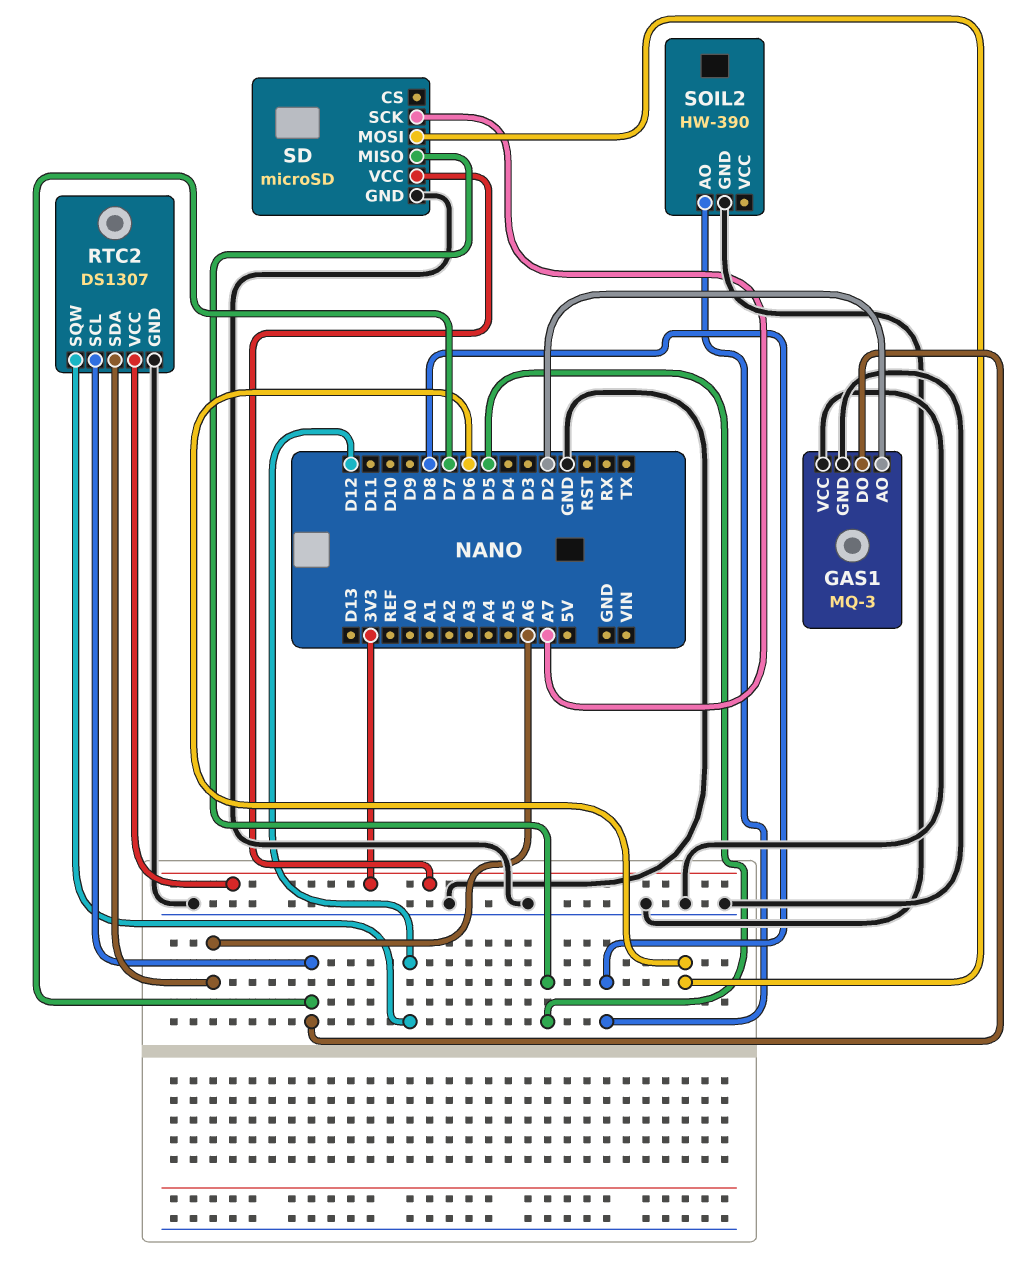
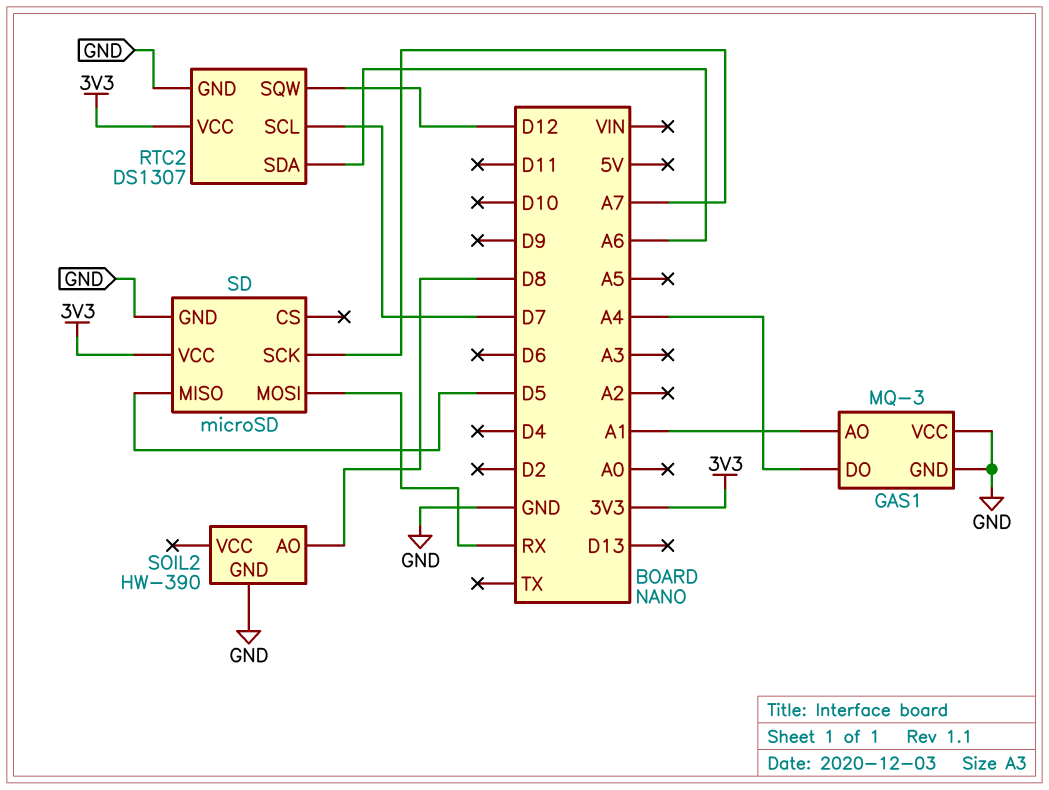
GAS1 pin AO: D2 -> A1
GAS1 pin DO: D7 -> A4
SD pin MOSI: D6 -> RX

